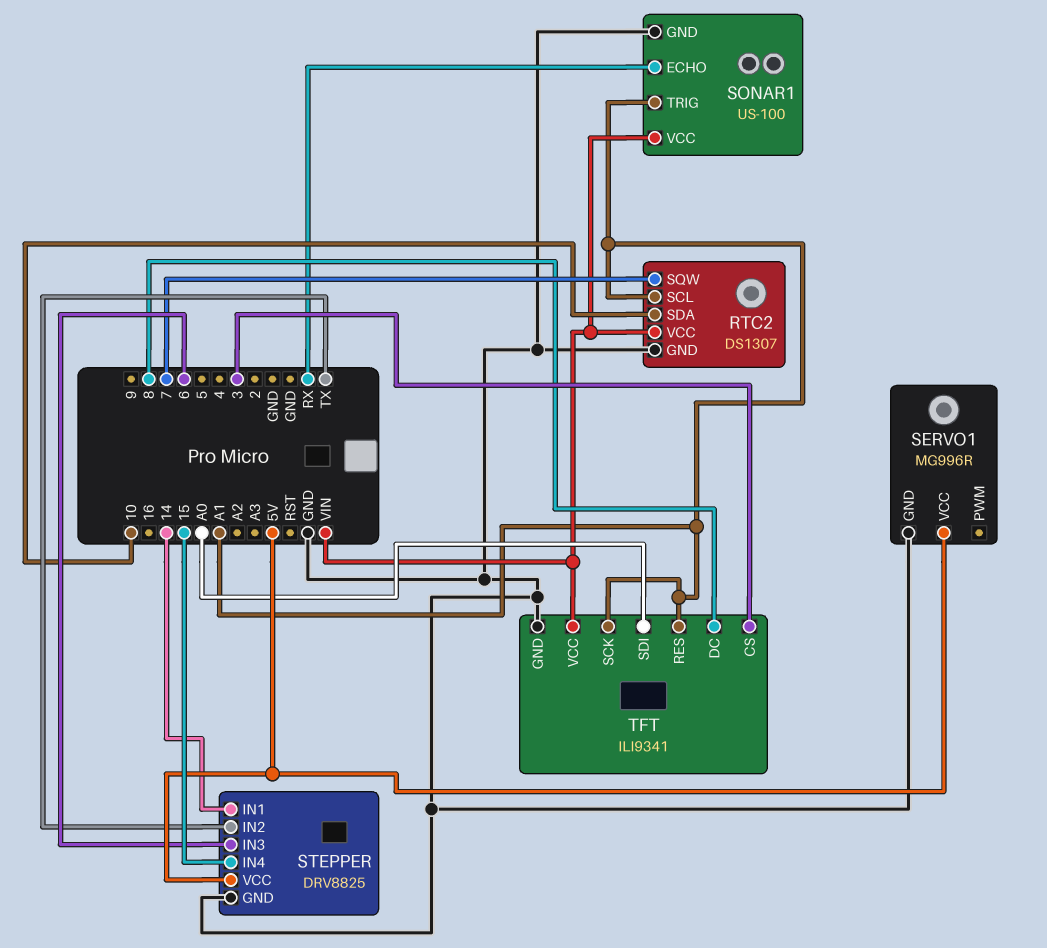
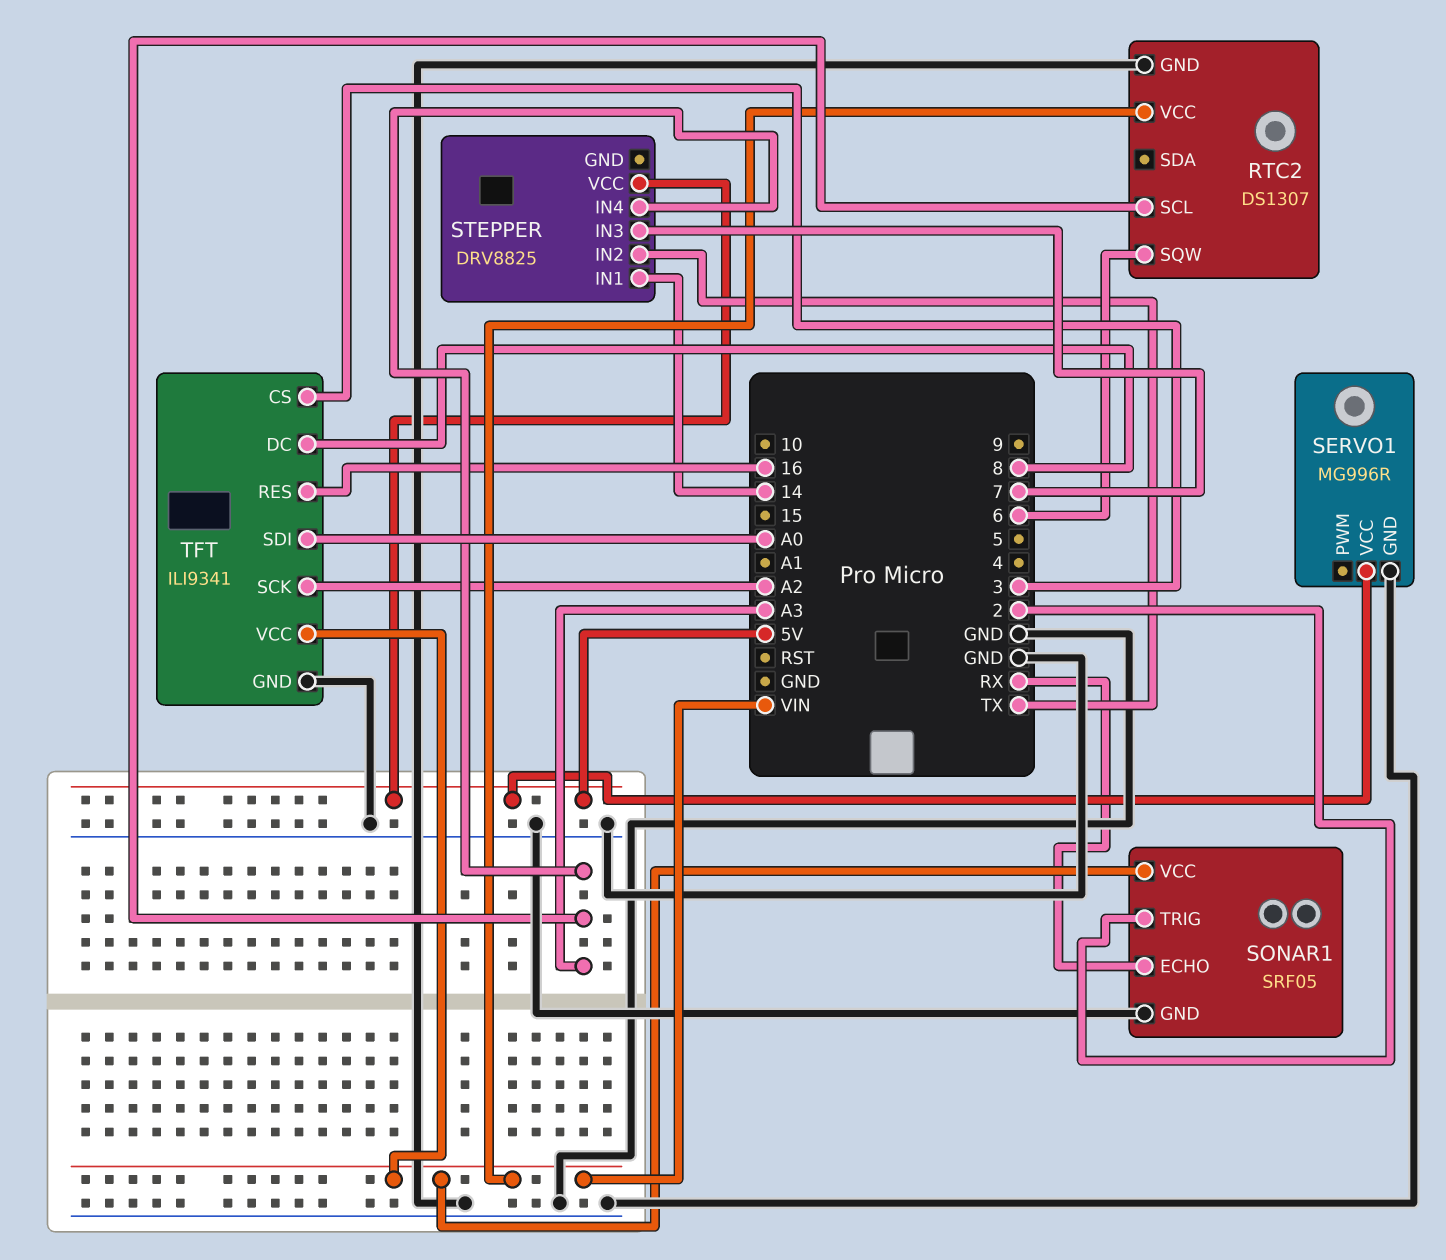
RTC2 pin SCL: A1 -> A3
RTC2 pin SDA: 10 -> none
RTC2 pin SQW: 7 -> 6
SONAR1: US-100 -> SRF05
SONAR1 pin TRIG: A1 -> 2
STEPPER pin GND: GND -> none
STEPPER pin IN3: 6 -> 7
STEPPER pin IN4: 15 -> A3
TFT pin RES: A1 -> 16
TFT pin SCK: A1 -> A2

